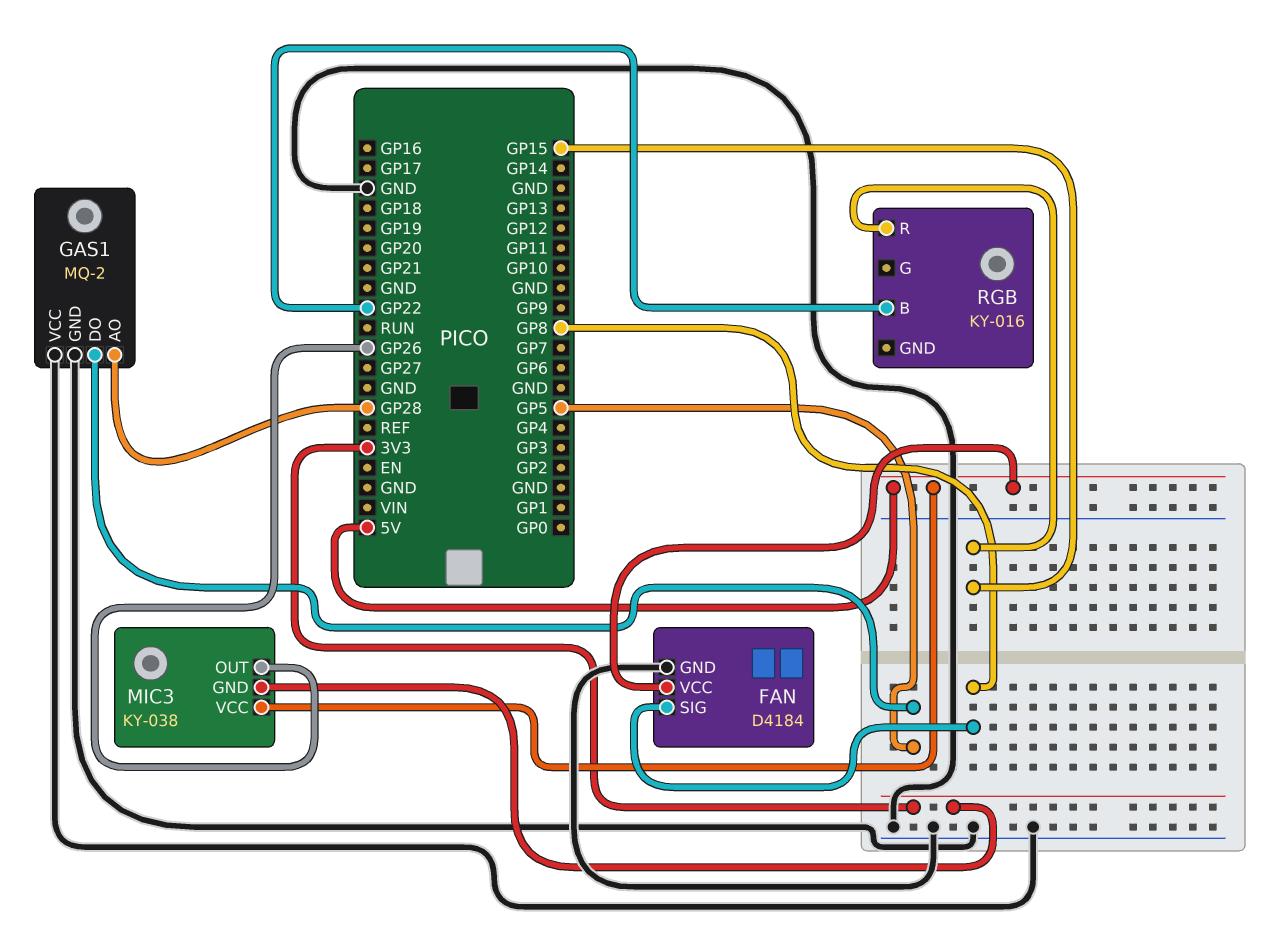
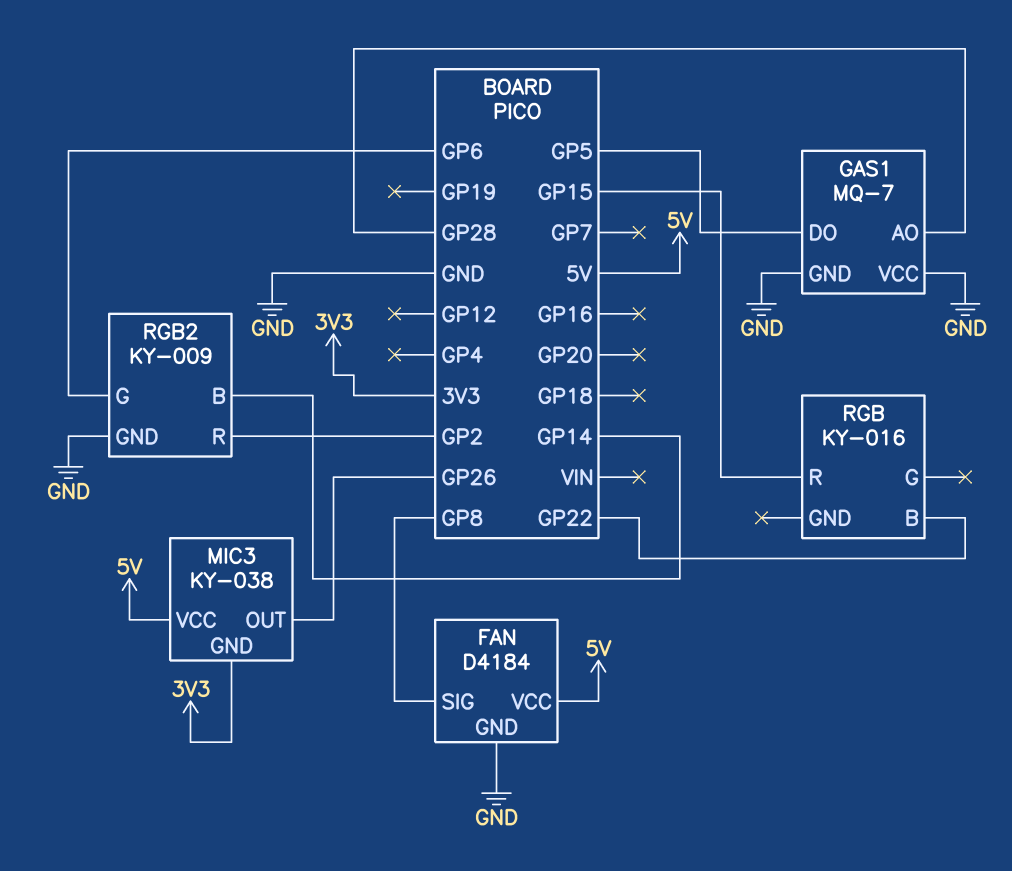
GAS1: MQ-2 -> MQ-7
RGB2: none -> KY-009
RGB2 pin B: none -> GP14
RGB2 pin G: none -> GP6
RGB2 pin GND: none -> GND
RGB2 pin R: none -> GP2

